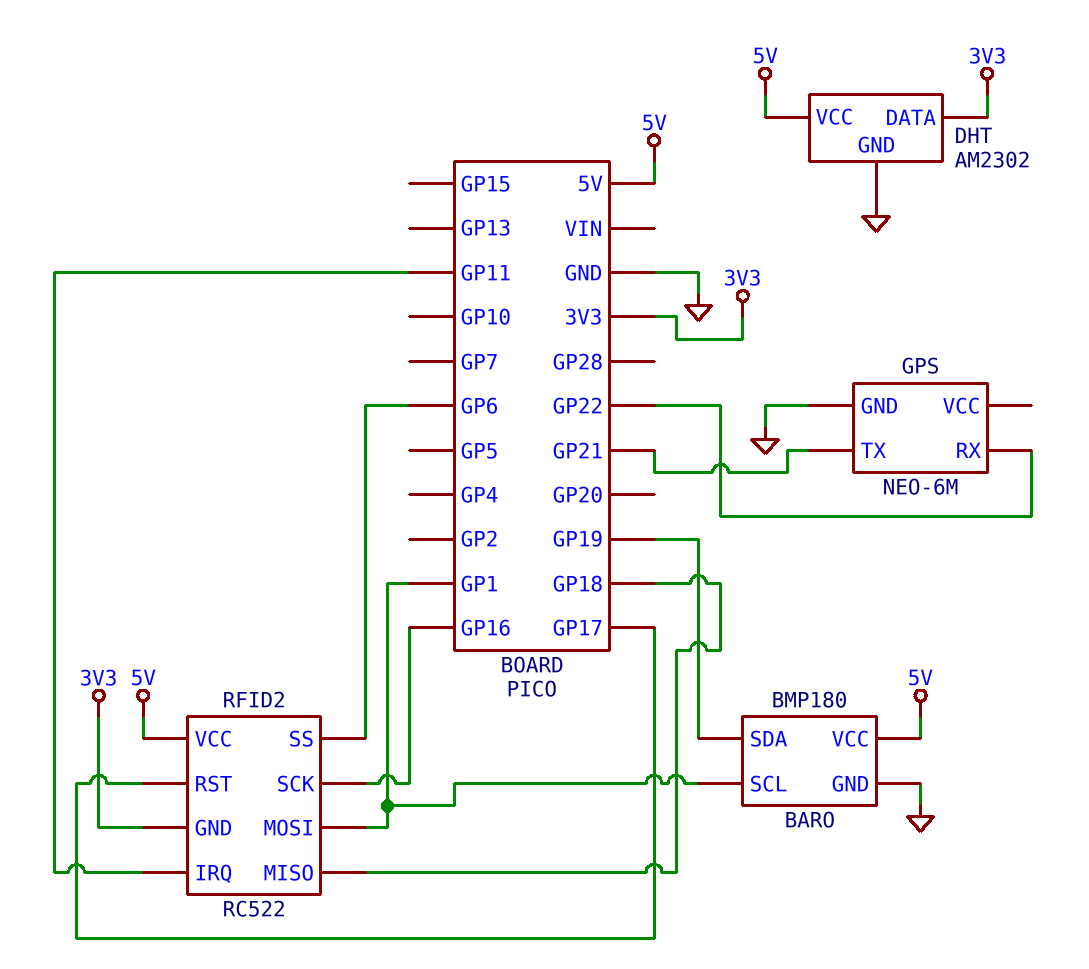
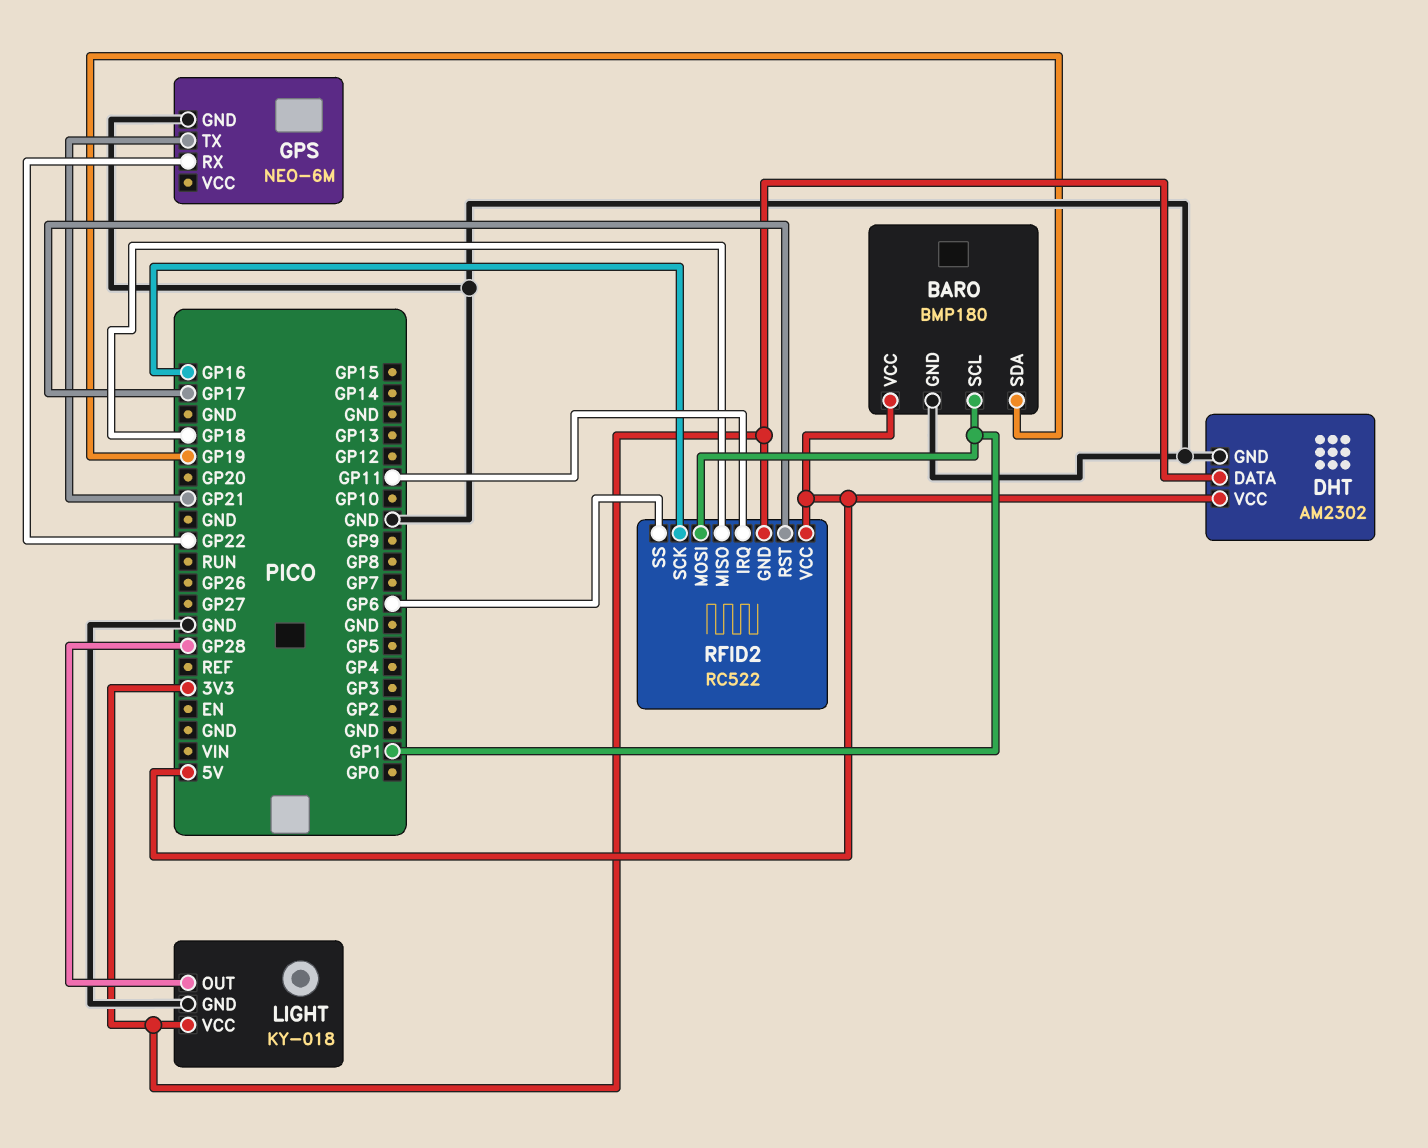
LIGHT: none -> KY-018
LIGHT pin GND: none -> GND
LIGHT pin OUT: none -> GP28
LIGHT pin VCC: none -> 3V3

